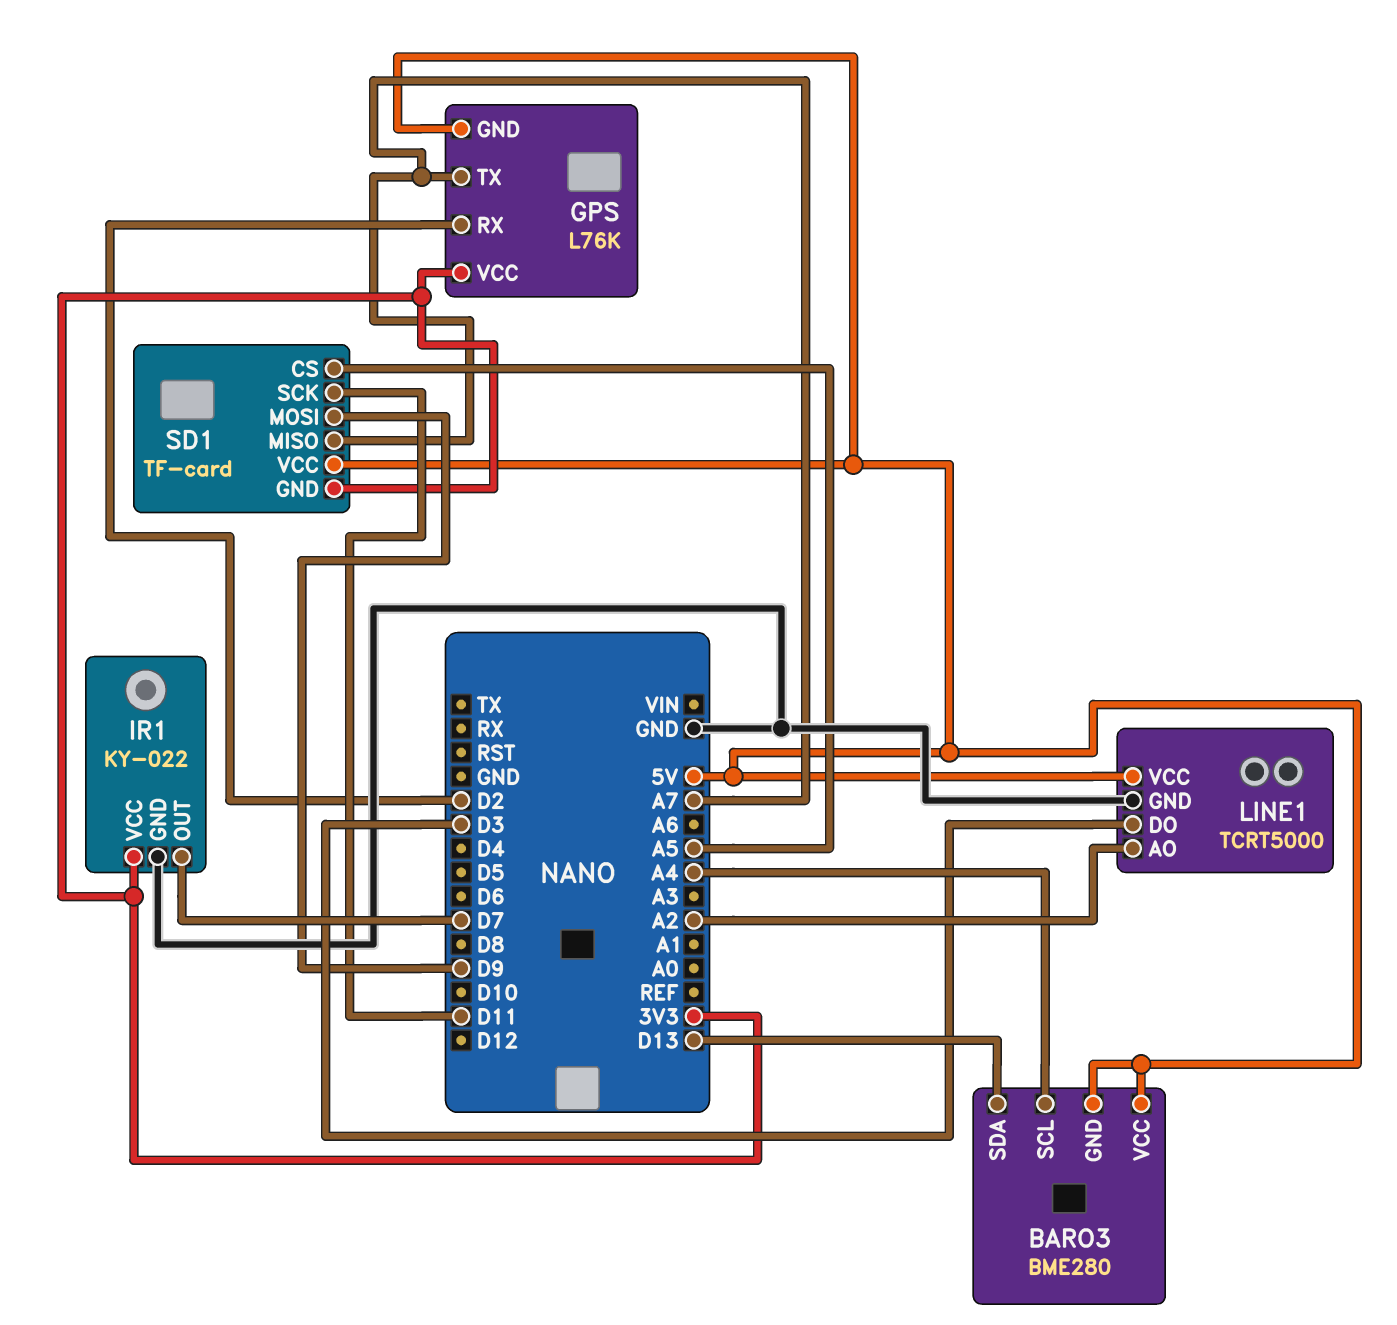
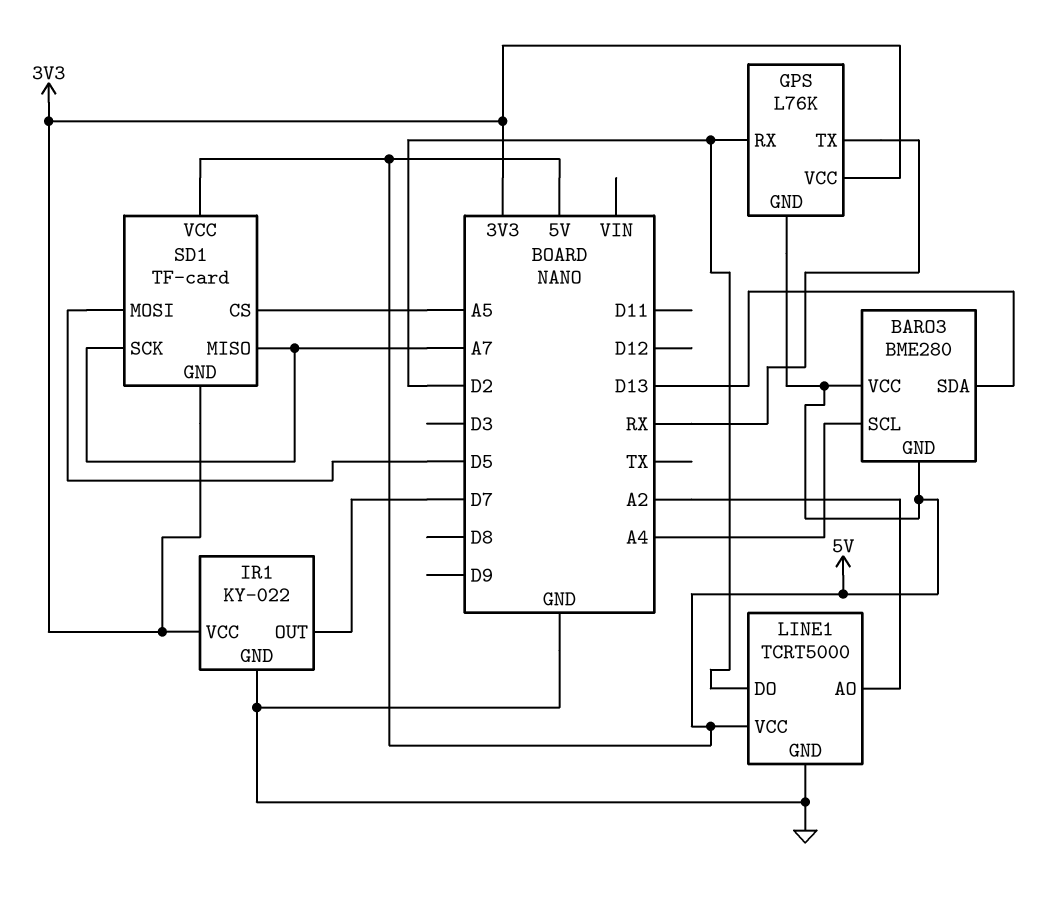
GPS pin TX: A7 -> RX
LINE1 pin DO: D3 -> D2
SD1 pin MOSI: D9 -> D5
SD1 pin SCK: D11 -> A7

